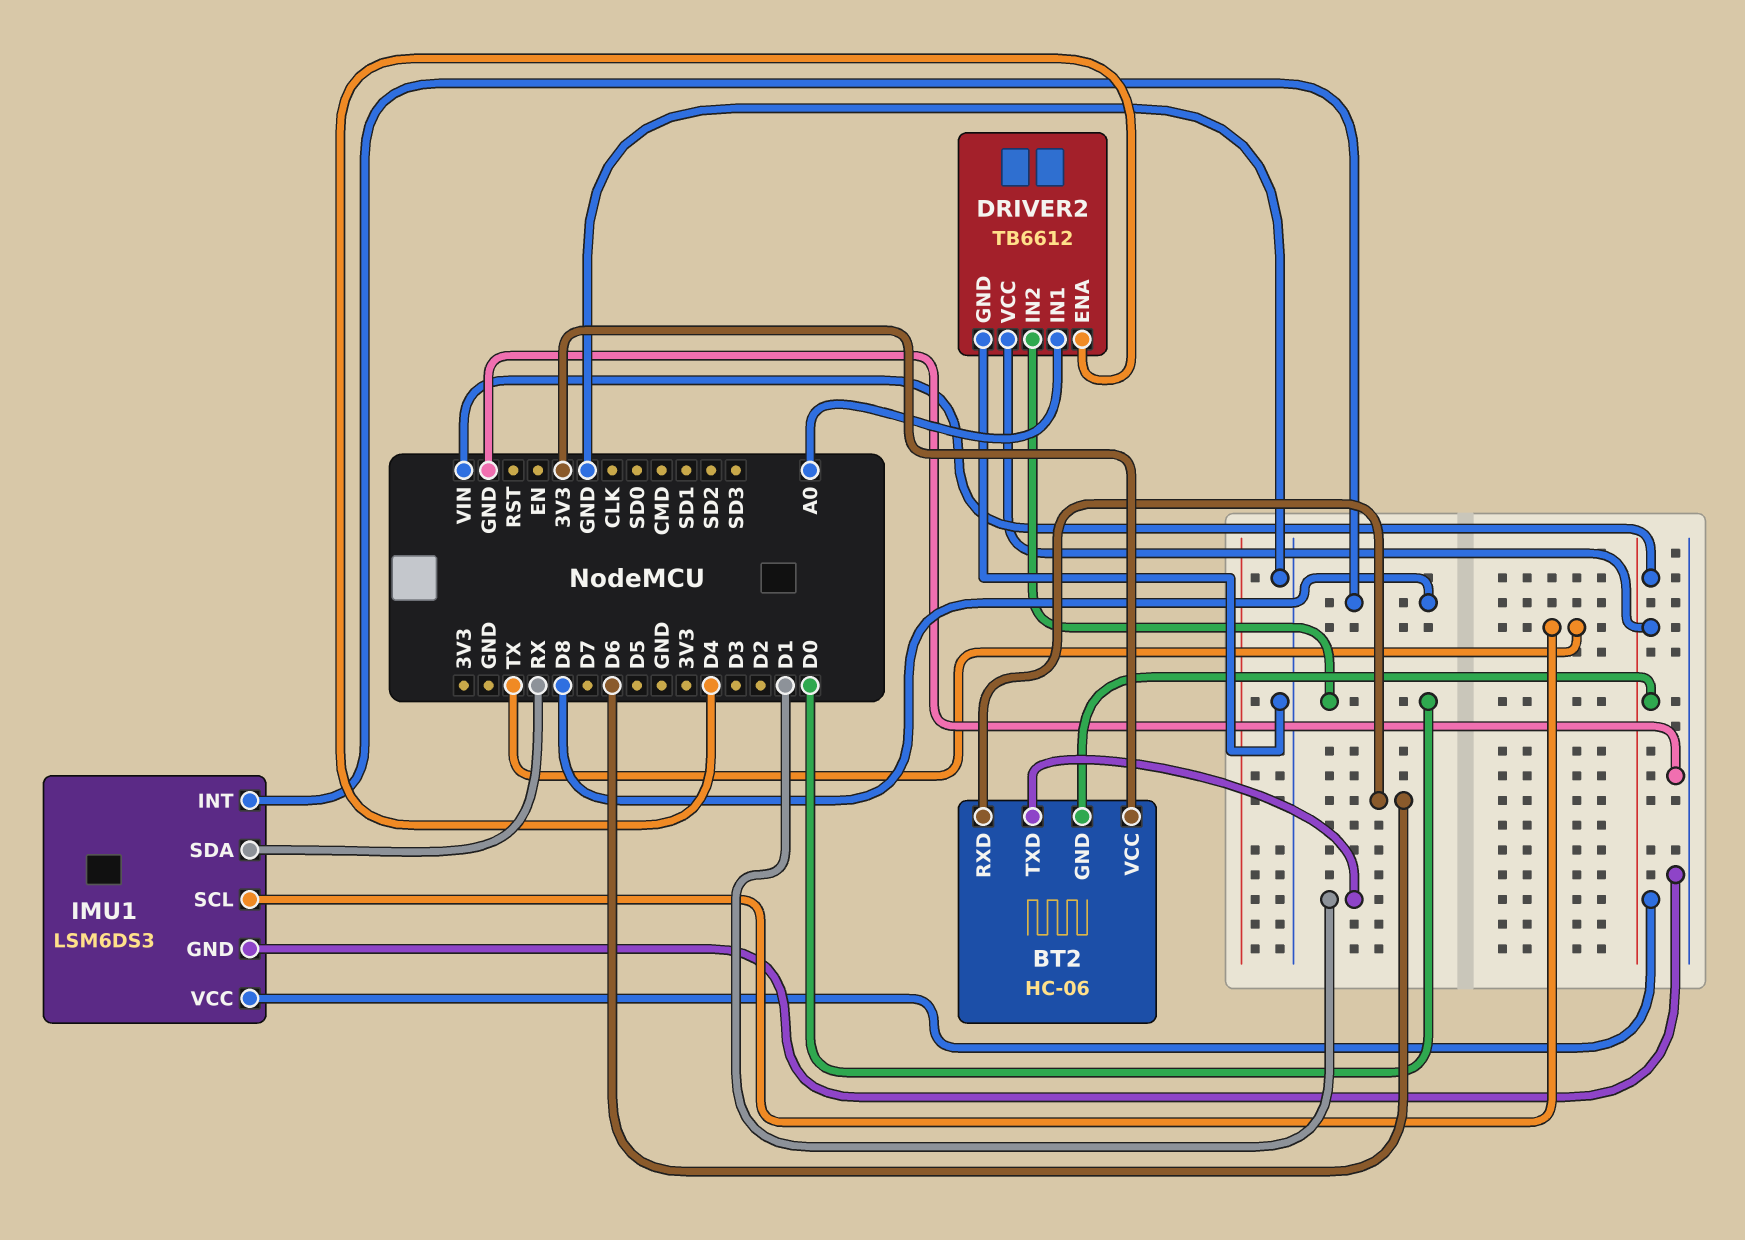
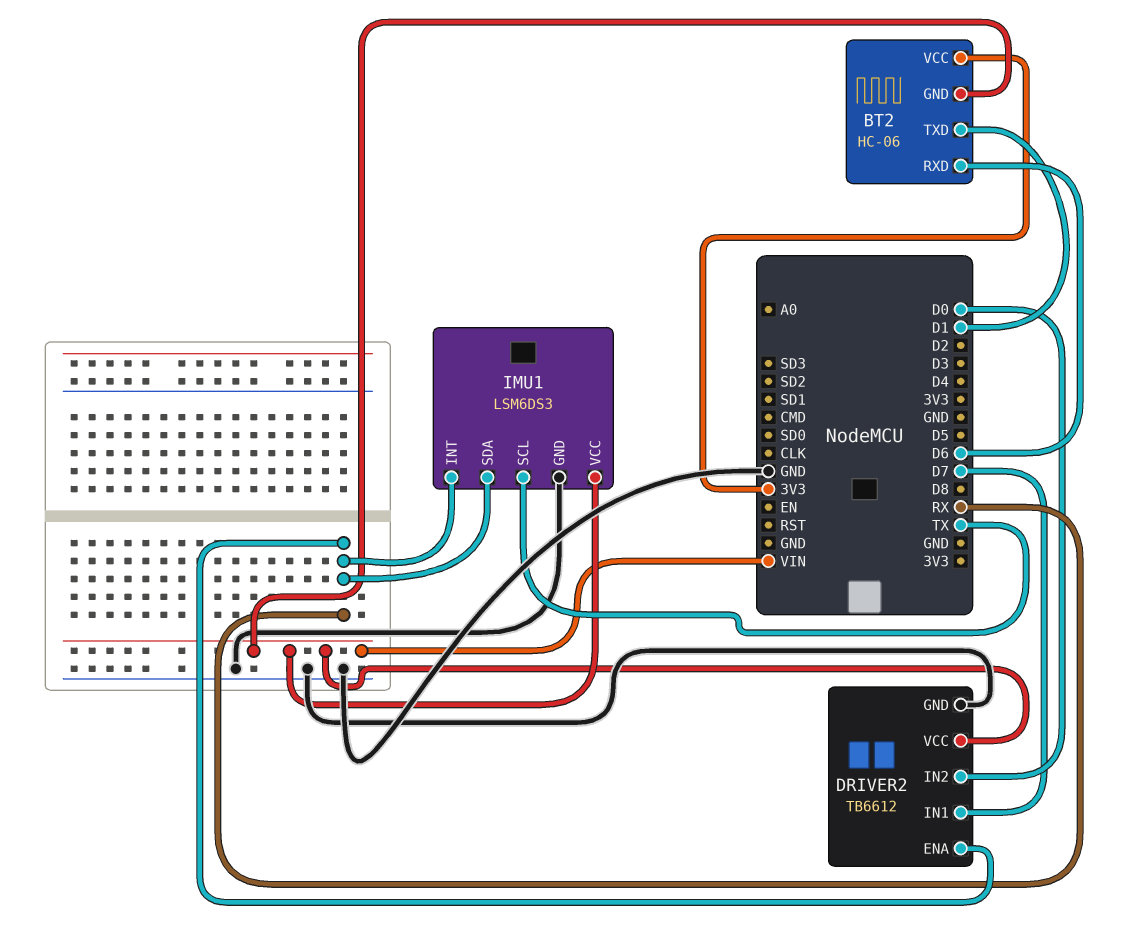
DRIVER2 pin ENA: D4 -> RX
DRIVER2 pin IN1: A0 -> D7
IMU1 pin INT: D8 -> RX

